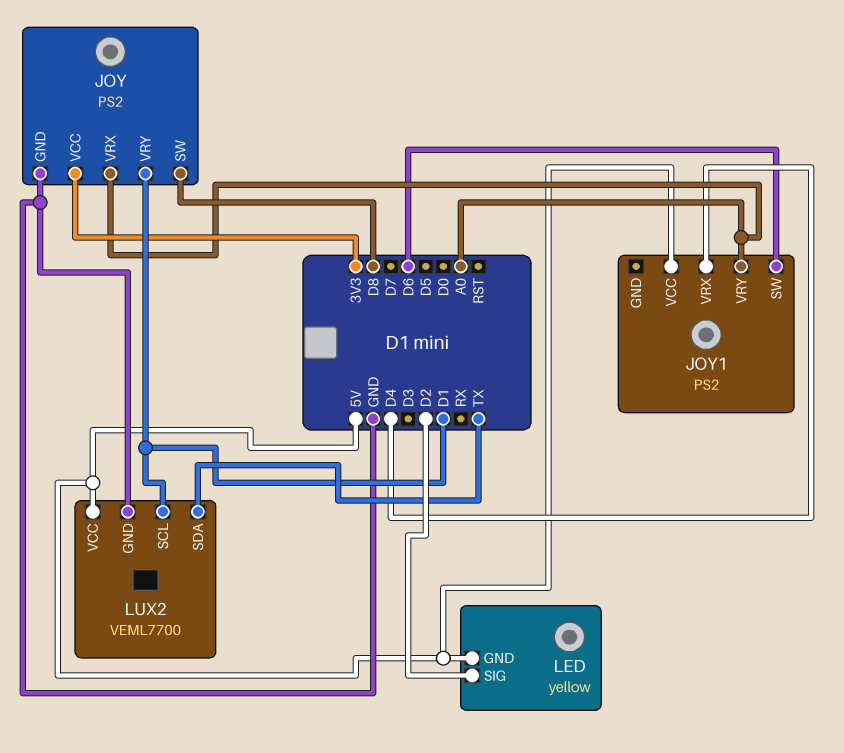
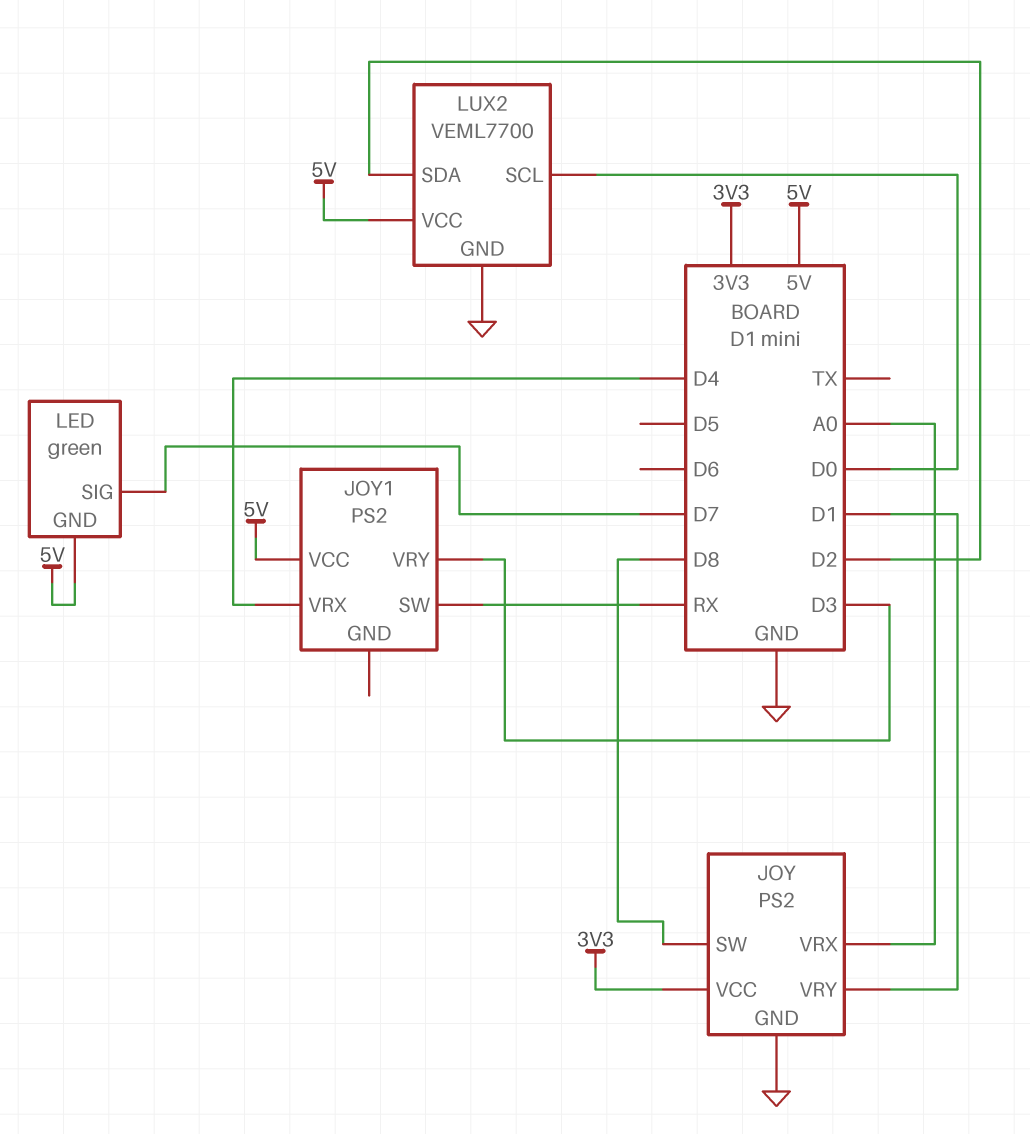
JOY1 pin SW: D6 -> RX
JOY1 pin VRY: A0 -> D3
LED: yellow -> green
LED pin SIG: D2 -> D7
LUX2 pin SCL: D1 -> D0
LUX2 pin SDA: TX -> D2

